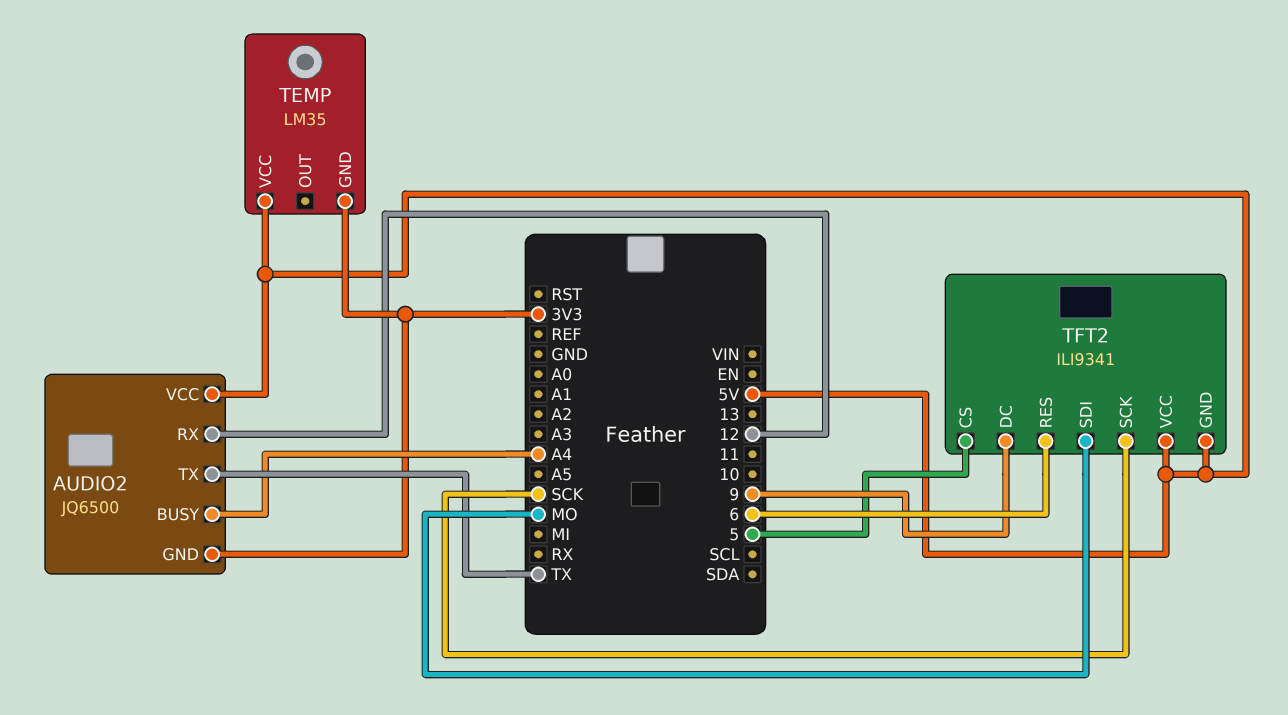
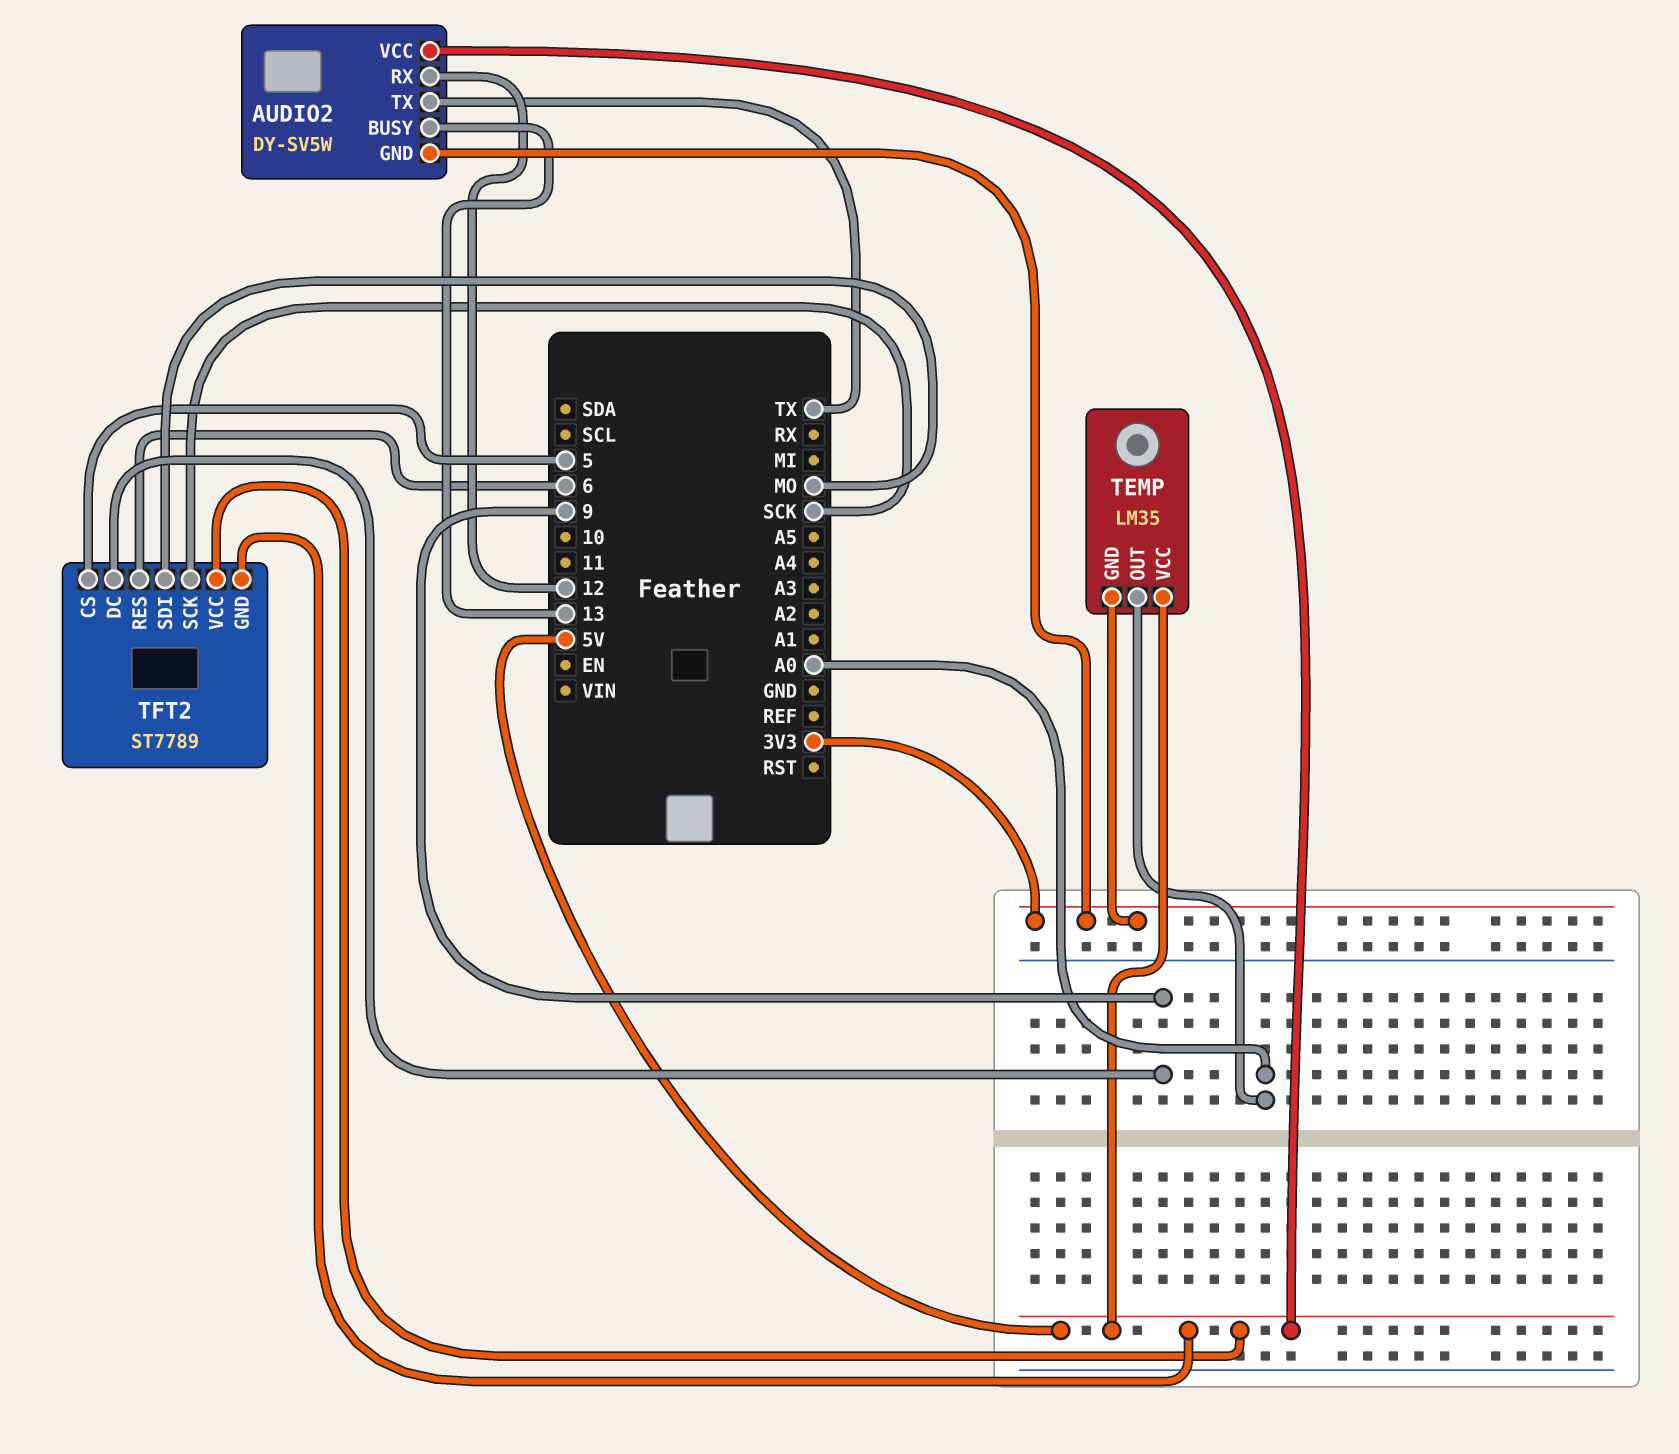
AUDIO2: JQ6500 -> DY-SV5W
AUDIO2 pin BUSY: A4 -> 13
TEMP pin OUT: none -> A0
TFT2: ILI9341 -> ST7789

